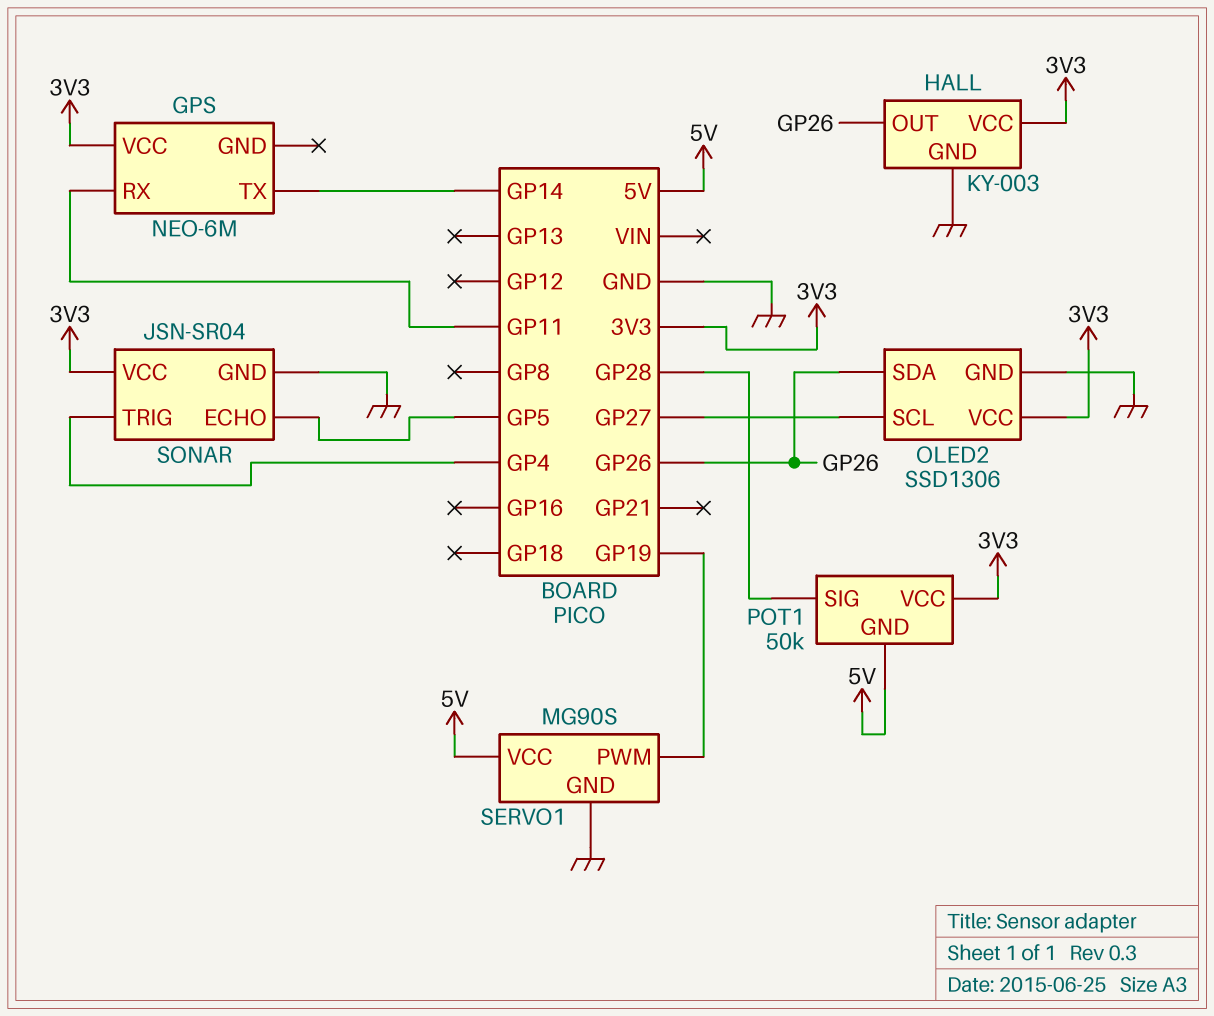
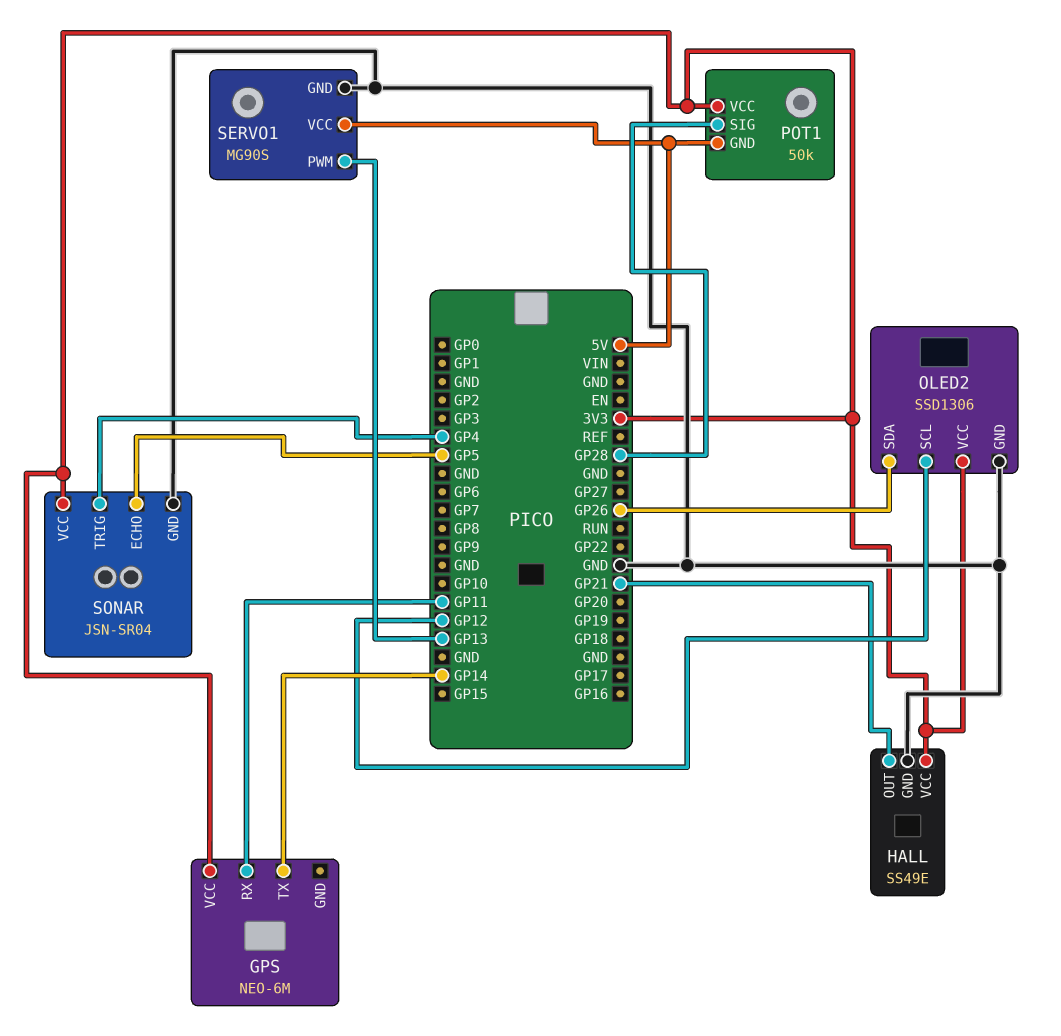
HALL: KY-003 -> SS49E
HALL pin OUT: GP26 -> GP21
OLED2 pin SCL: GP27 -> GP12
SERVO1 pin PWM: GP19 -> GP13

